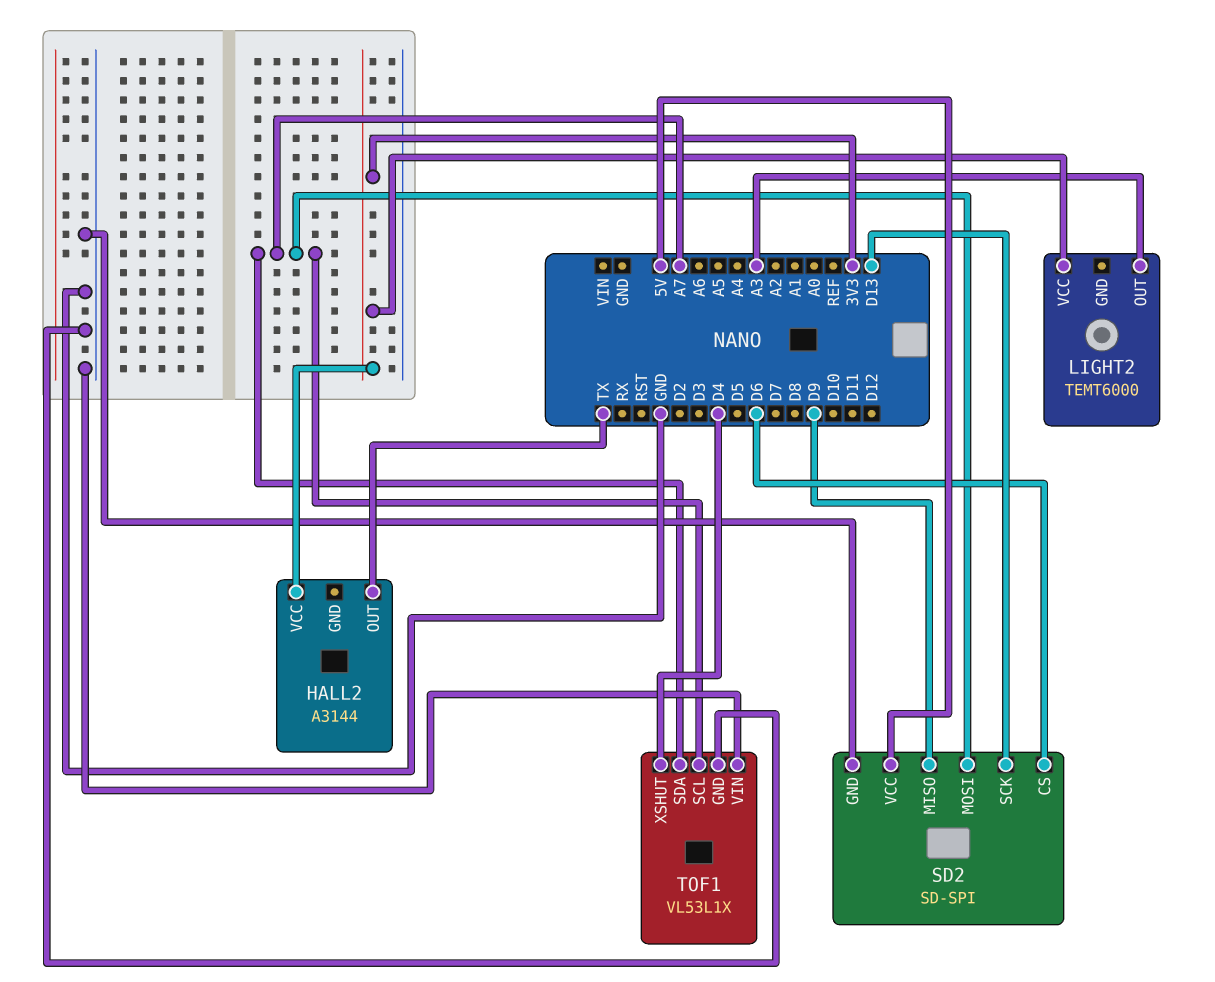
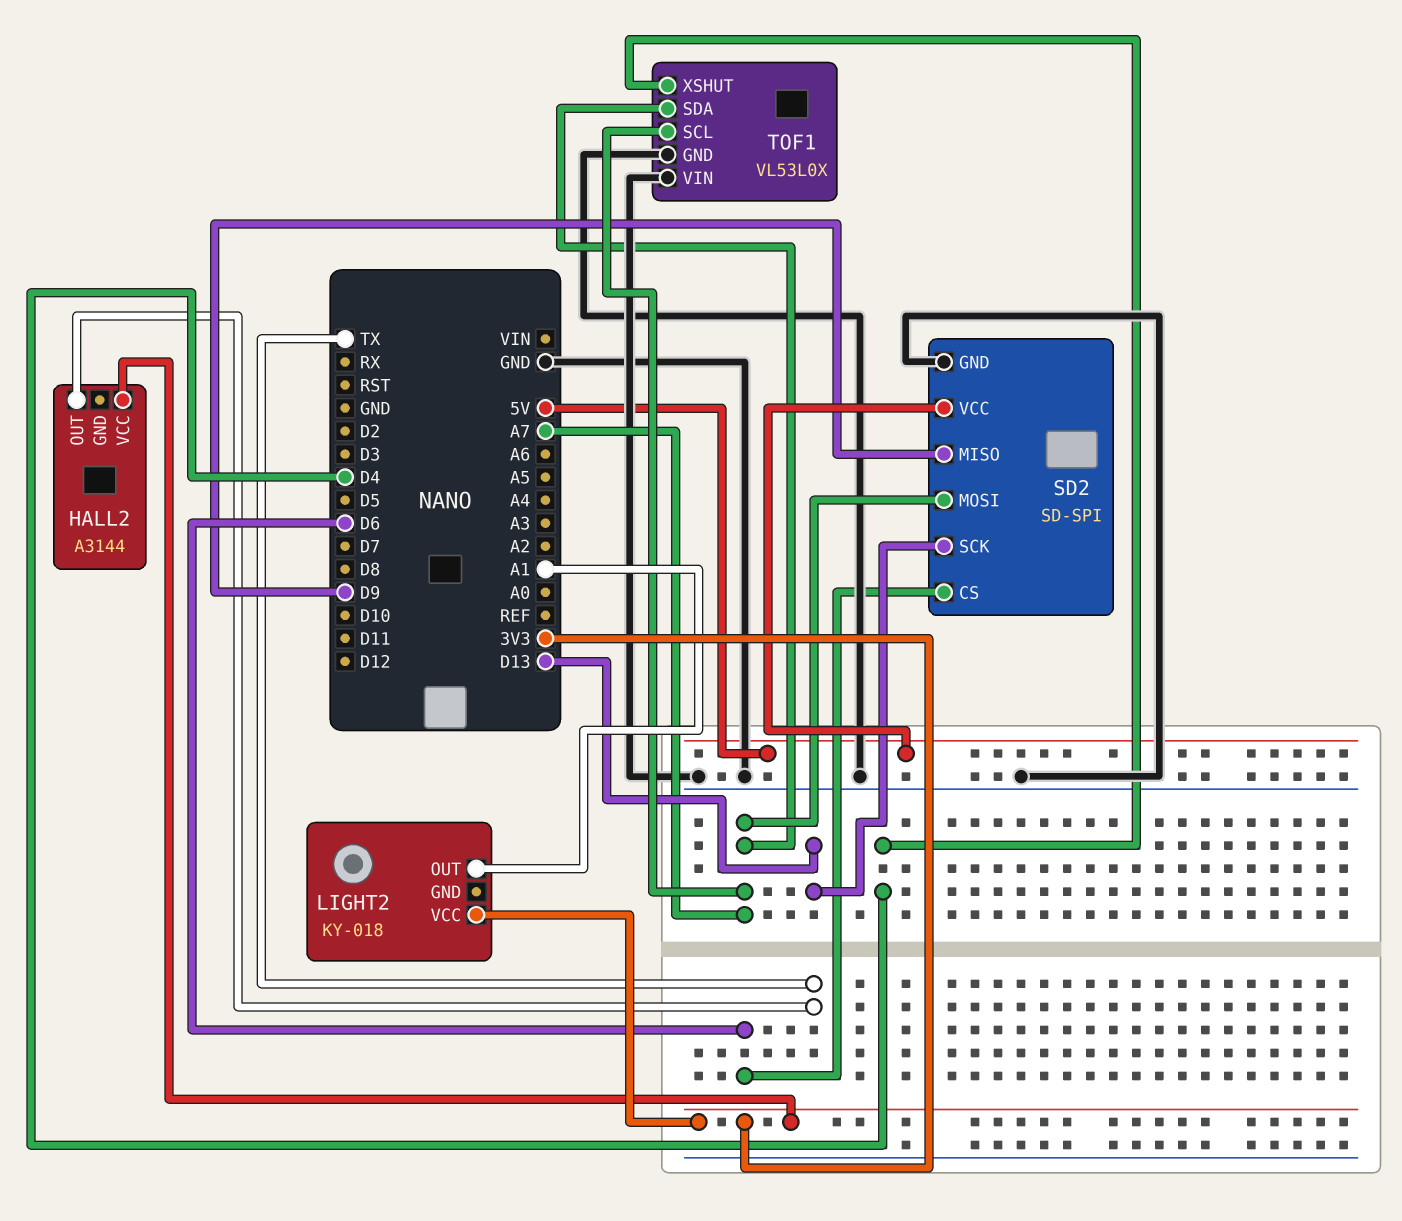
LIGHT2: TEMT6000 -> KY-018
LIGHT2 pin OUT: A3 -> A1
TOF1: VL53L1X -> VL53L0X

